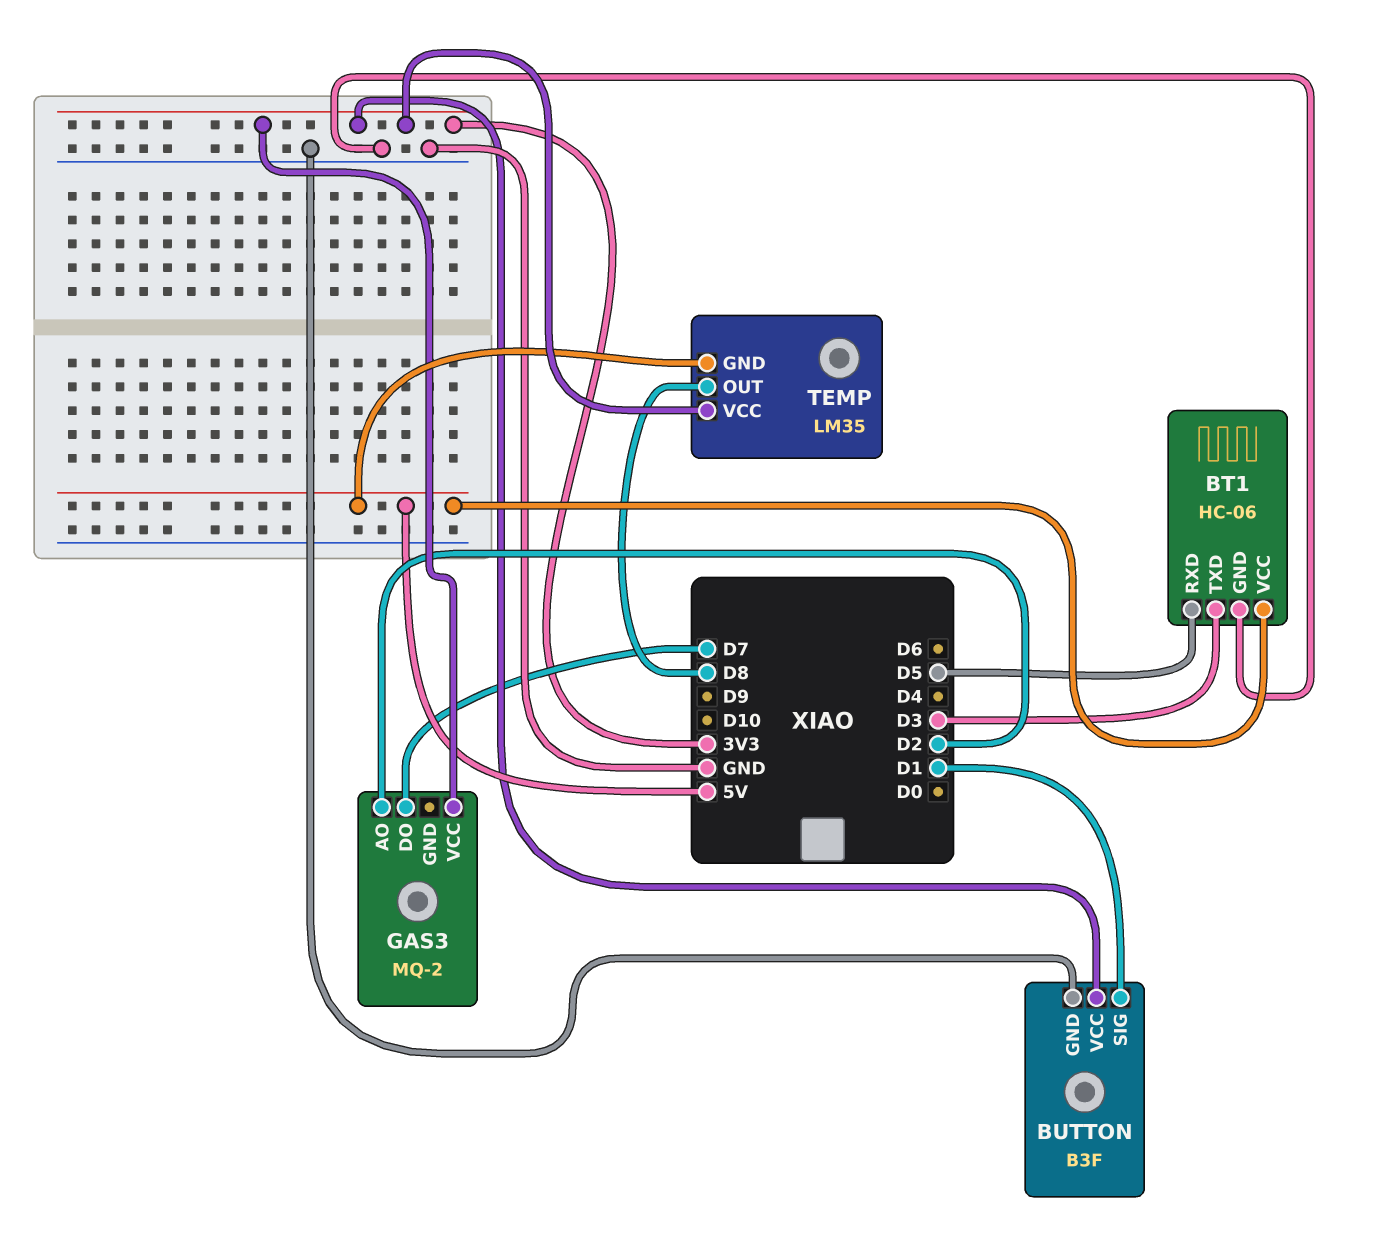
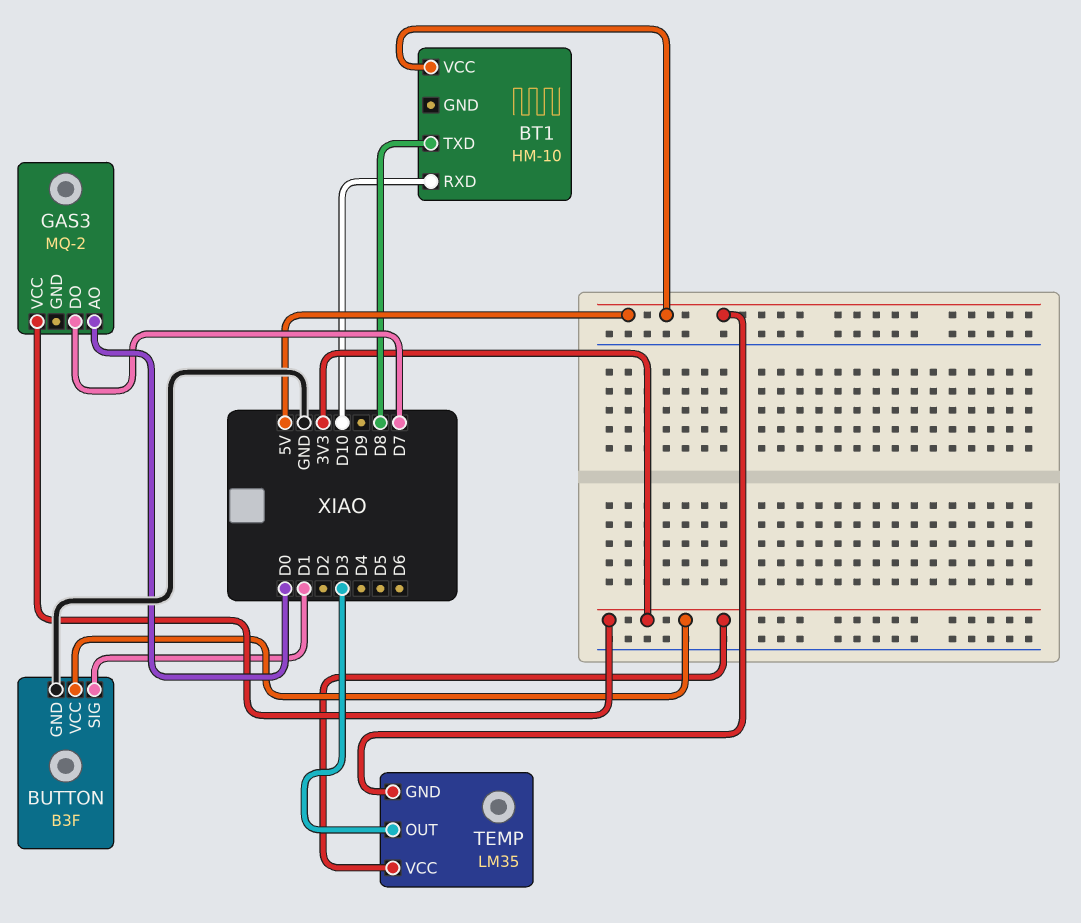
BT1: HC-06 -> HM-10
BT1 pin GND: GND -> none
BT1 pin RXD: D5 -> D10
BT1 pin TXD: D3 -> D8
GAS3 pin AO: D2 -> D0
TEMP pin OUT: D8 -> D3

